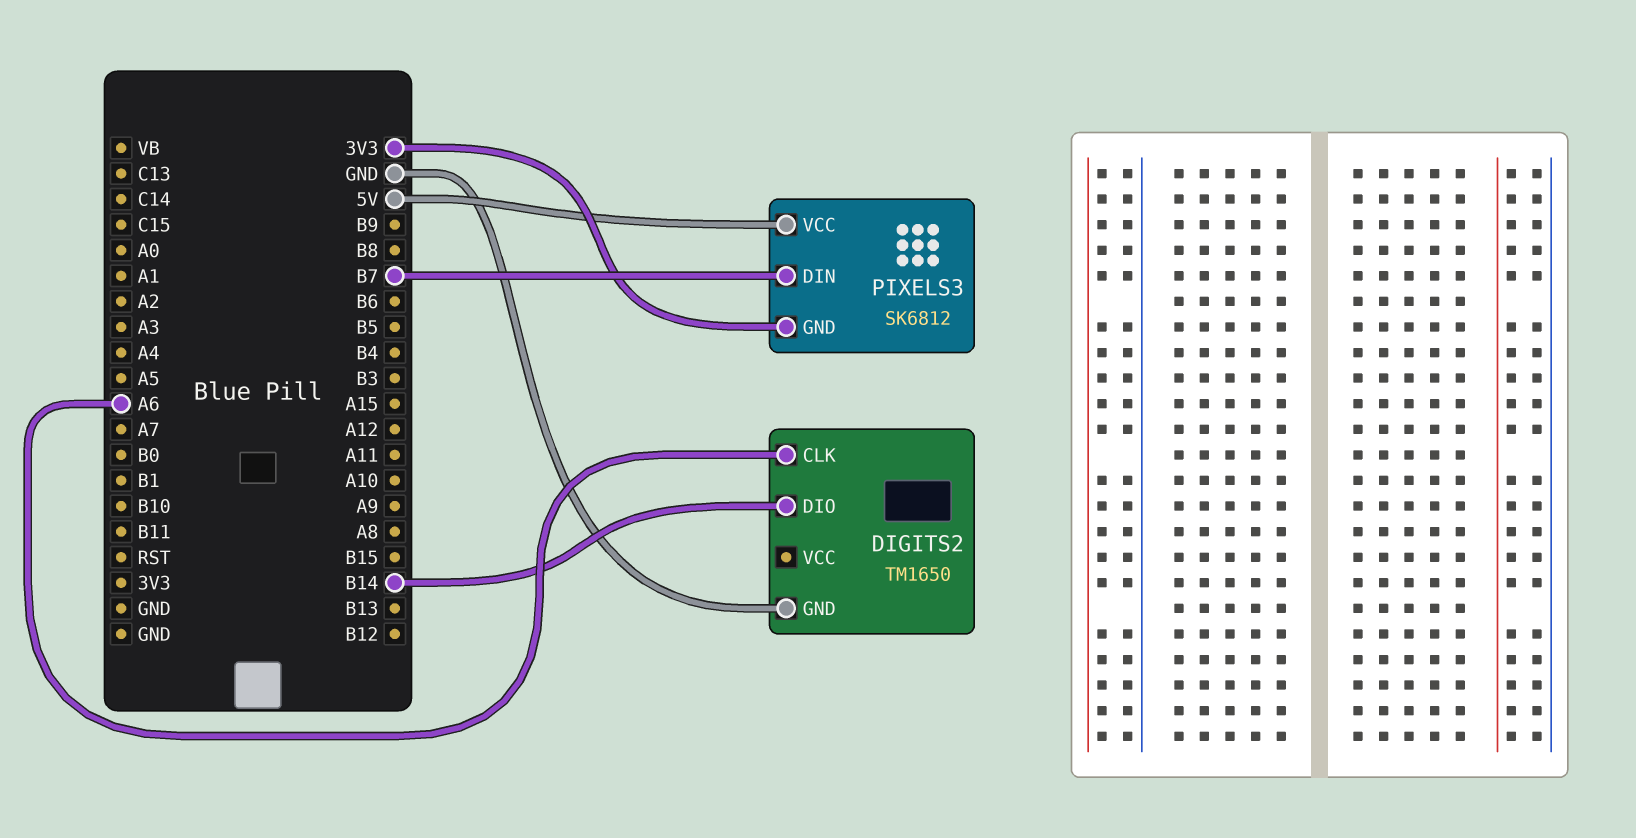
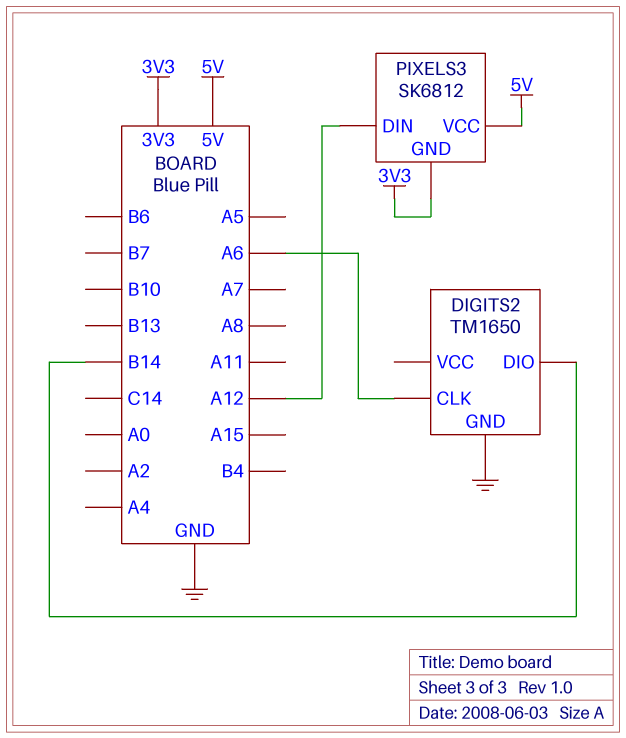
PIXELS3 pin DIN: B7 -> A12

